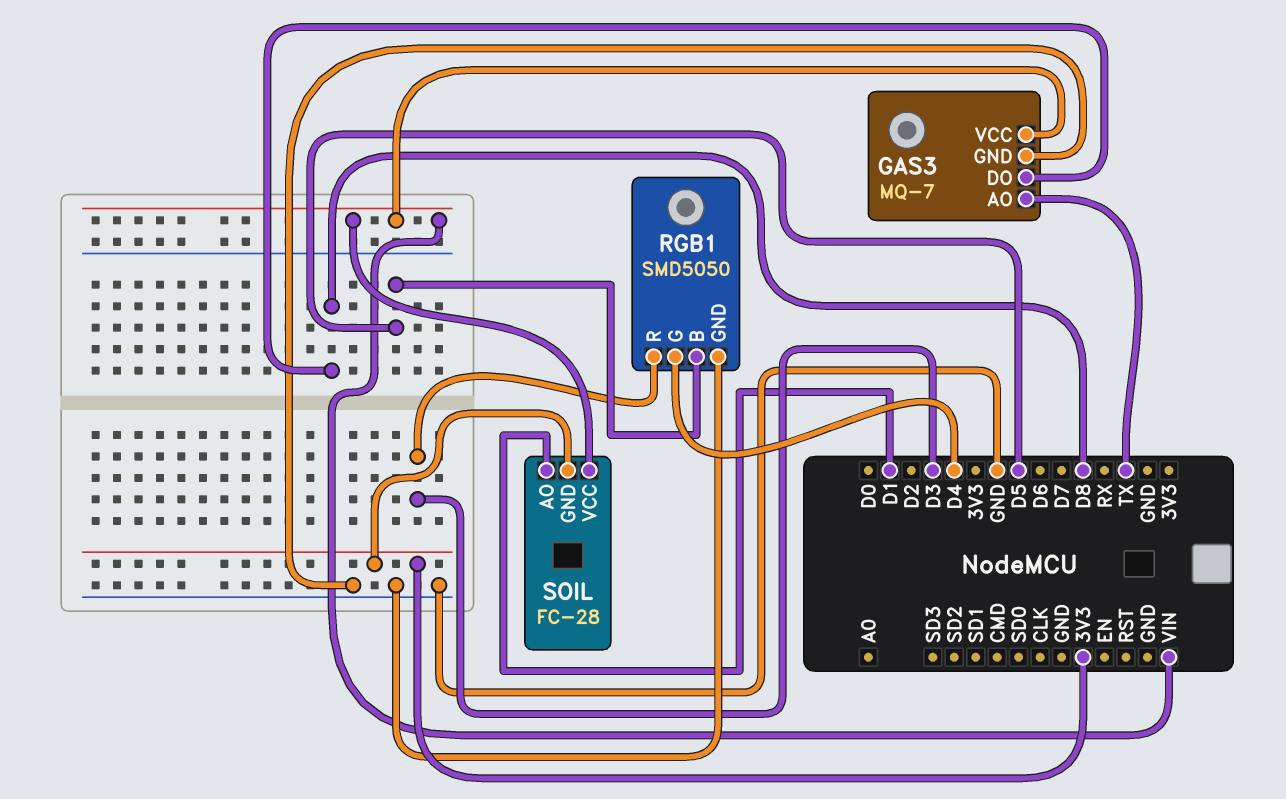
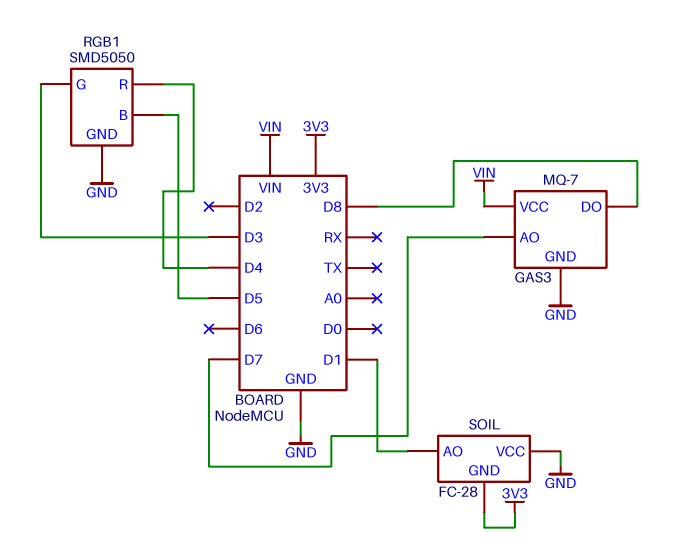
GAS3 pin AO: TX -> D7
RGB1 pin G: D4 -> D3
RGB1 pin R: D3 -> D4
SOIL pin VCC: VIN -> GND

